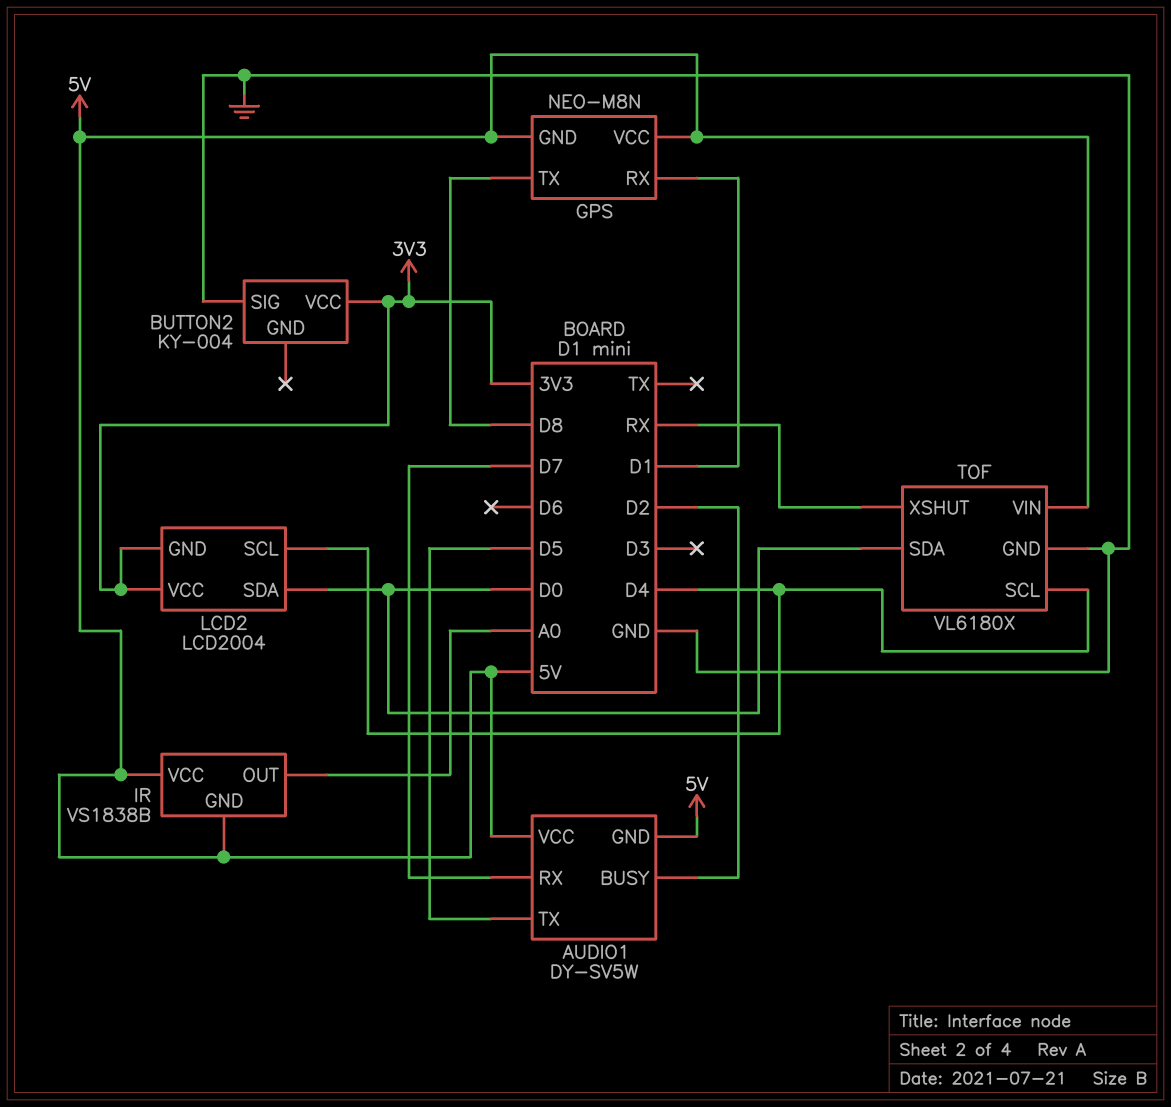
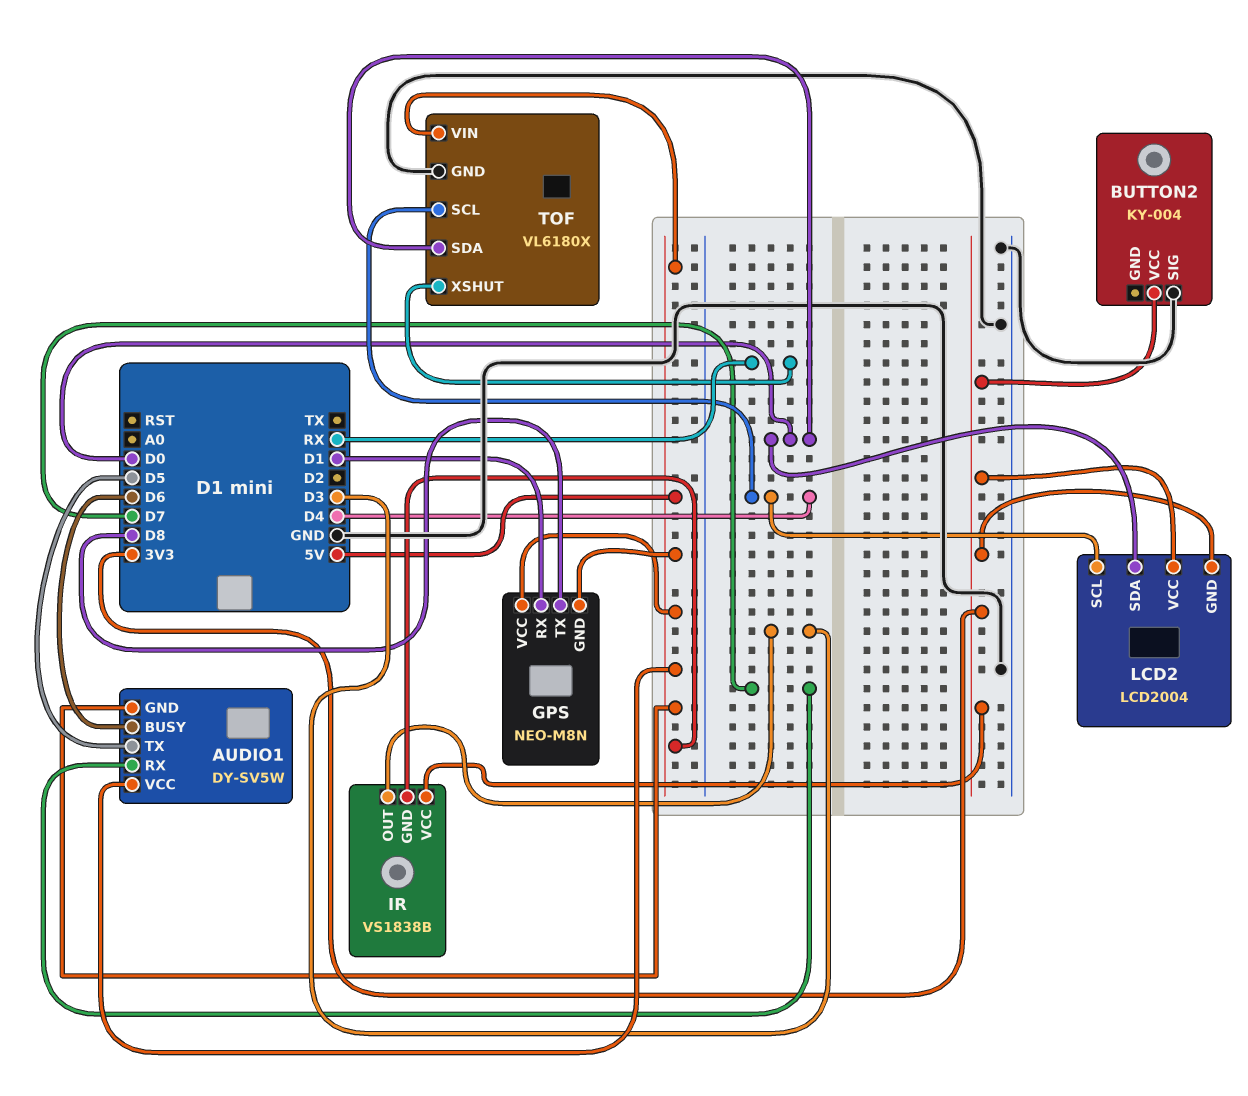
AUDIO1 pin BUSY: D2 -> D6
IR pin OUT: A0 -> D3
IR pin VCC: 5V -> 3V3

